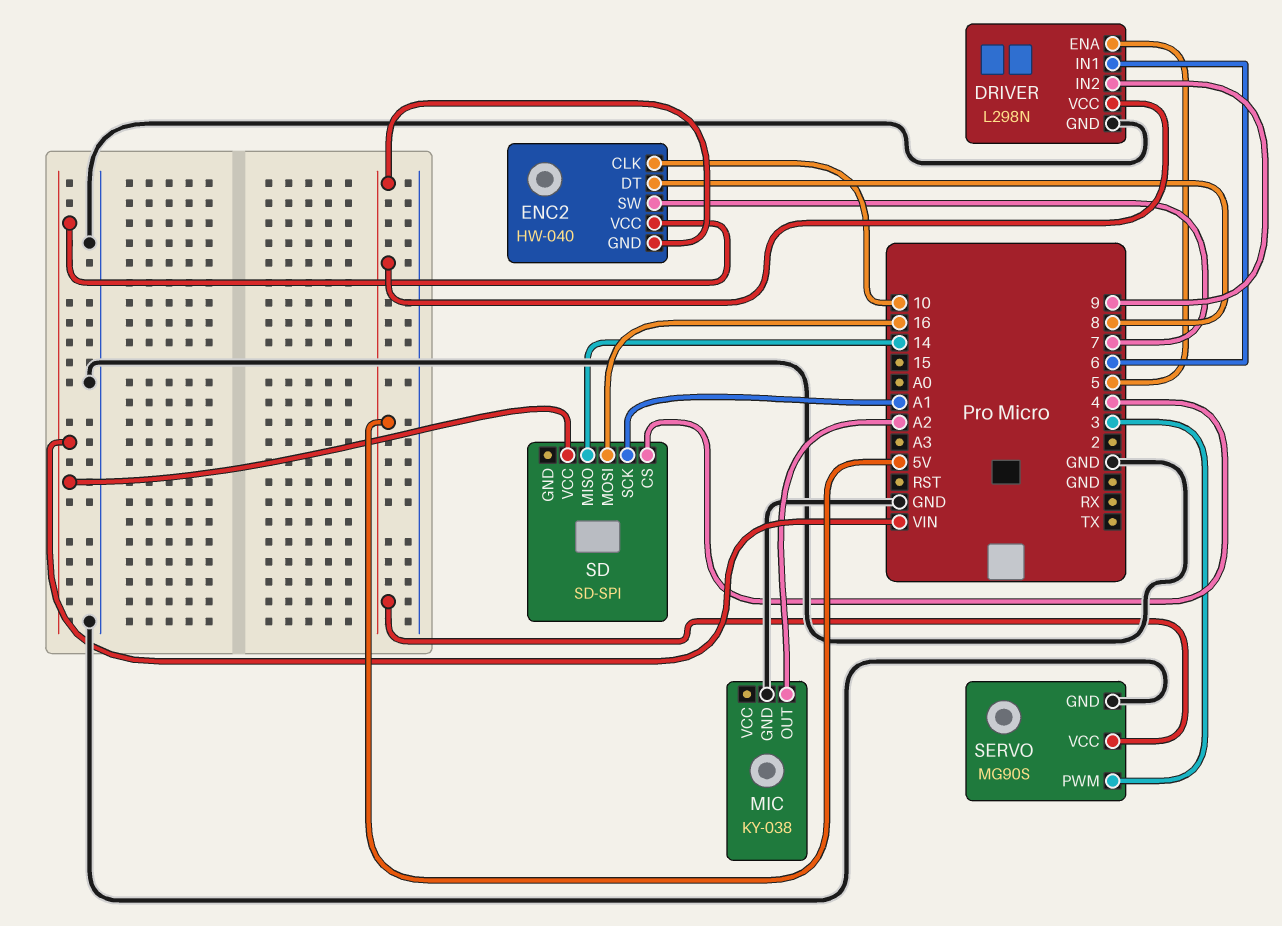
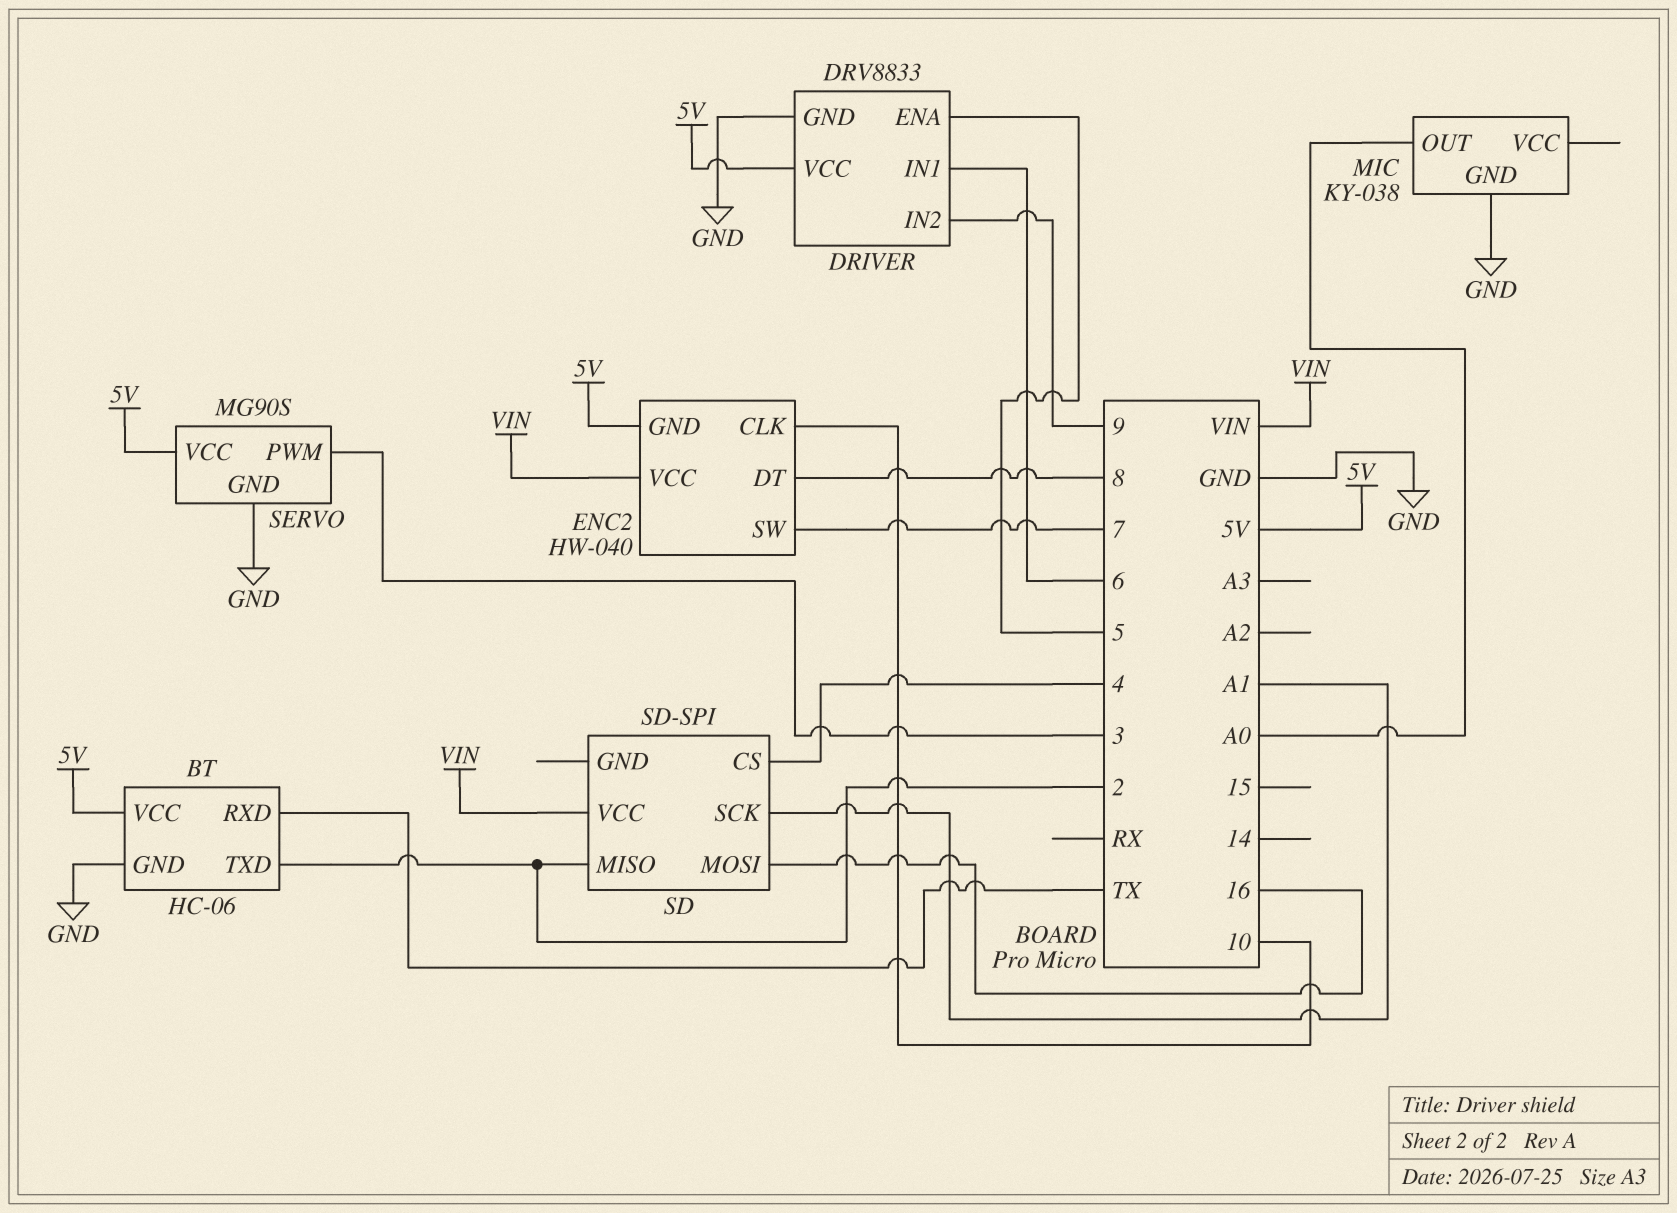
BT: none -> HC-06
BT pin GND: none -> GND
BT pin RXD: none -> TX
BT pin TXD: none -> 2
BT pin VCC: none -> 5V
DRIVER: L298N -> DRV8833
MIC pin OUT: A2 -> A0
SD pin MISO: 14 -> 2

